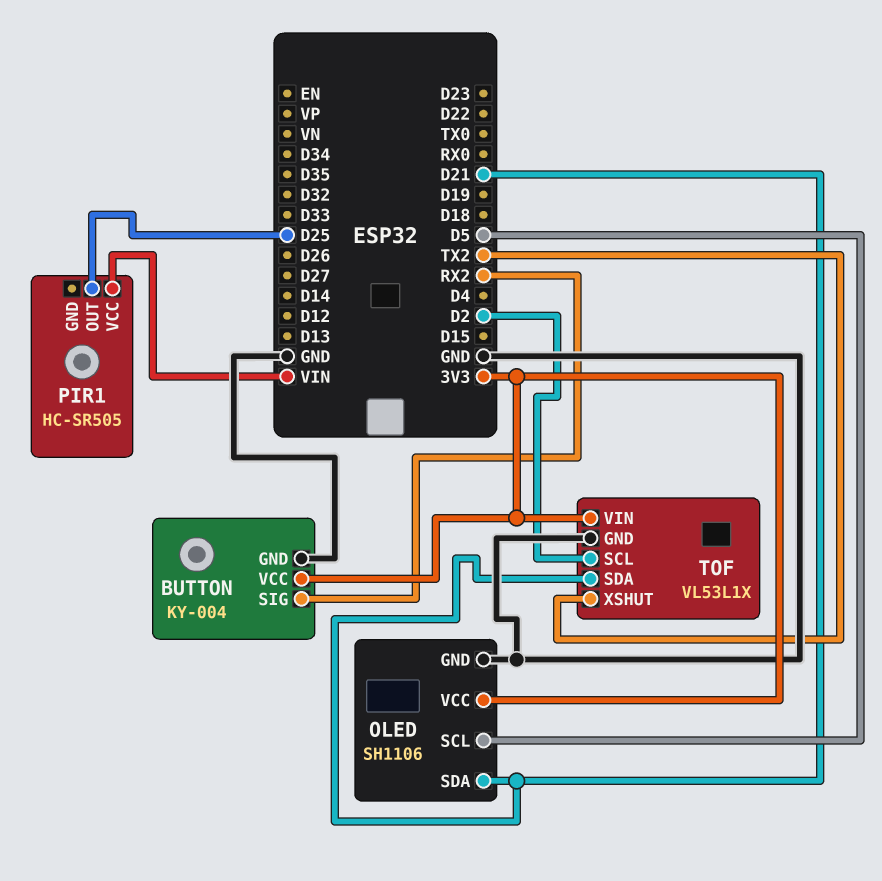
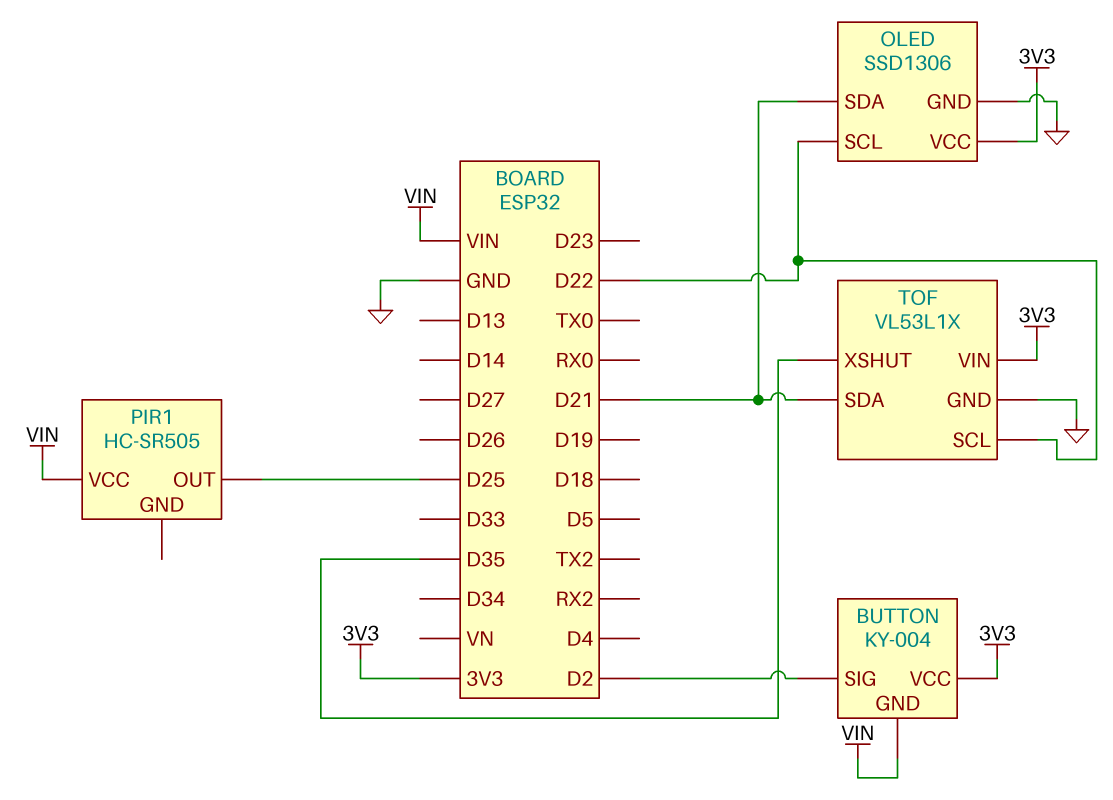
BUTTON pin GND: GND -> VIN
BUTTON pin SIG: RX2 -> D2
OLED: SH1106 -> SSD1306
OLED pin SCL: D5 -> D22
TOF pin SCL: D2 -> D22
TOF pin XSHUT: TX2 -> D35

